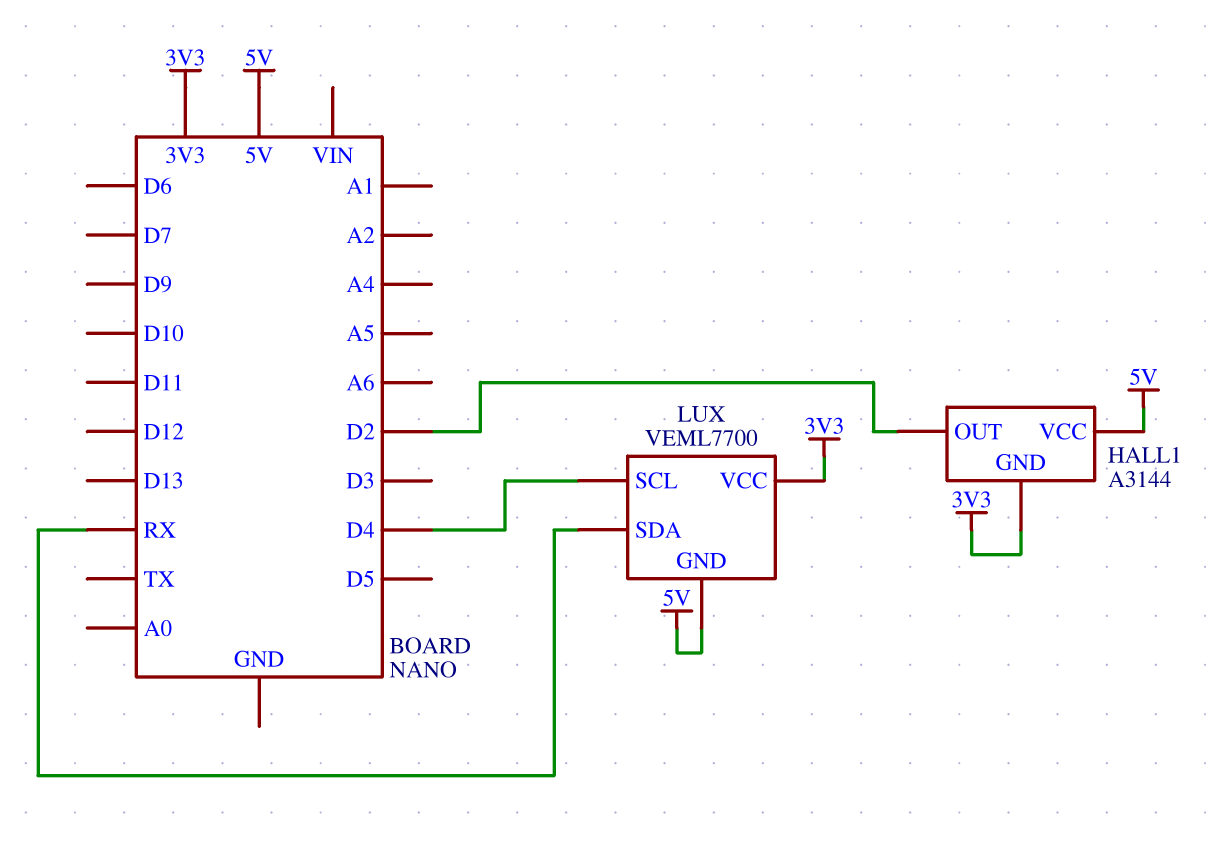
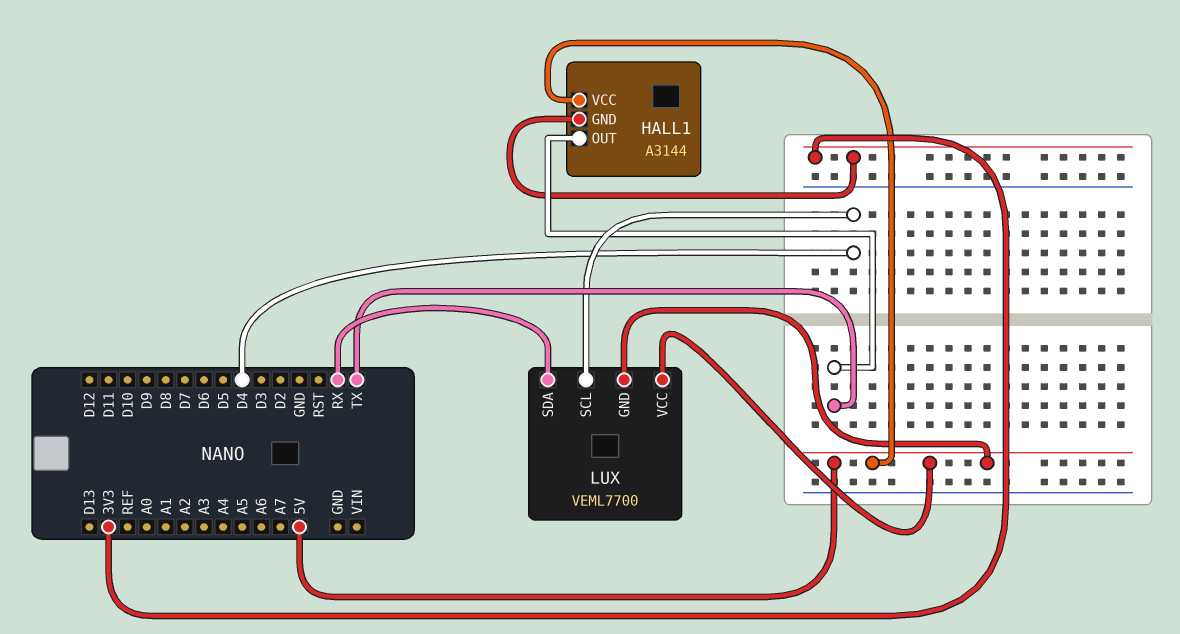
HALL1 pin OUT: D2 -> TX
LUX pin VCC: 3V3 -> 5V

